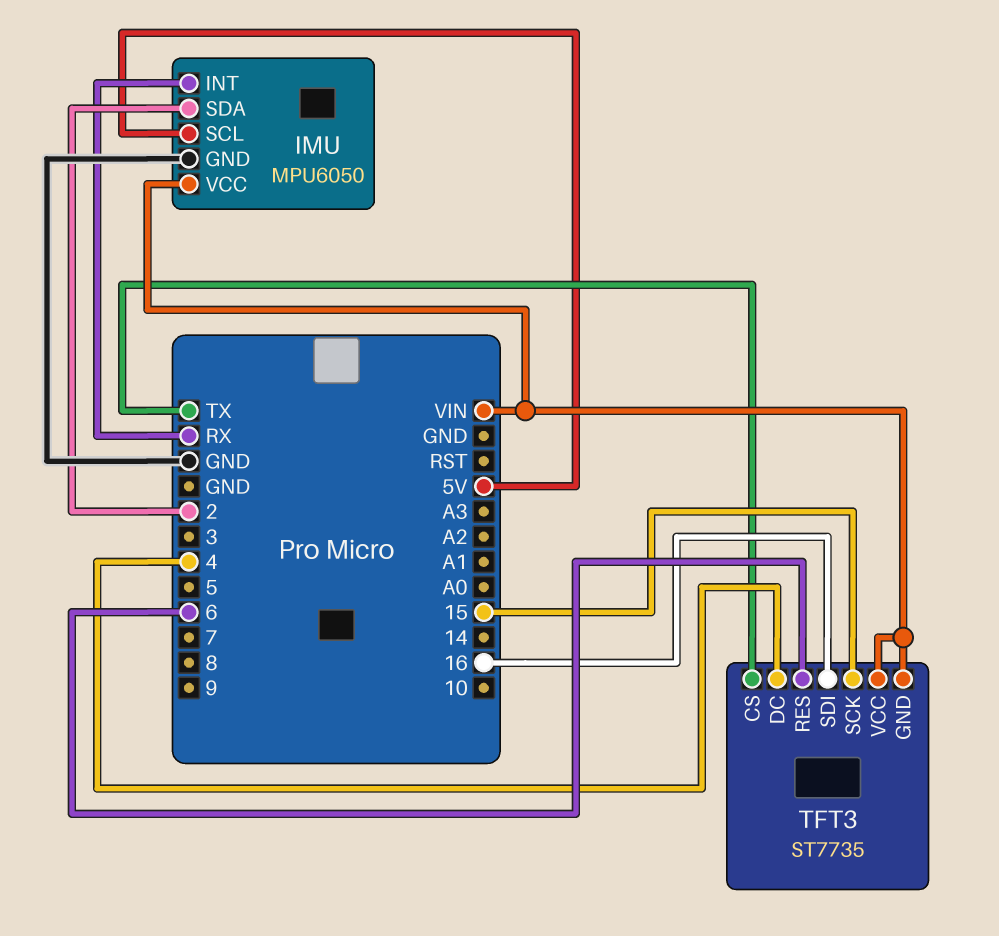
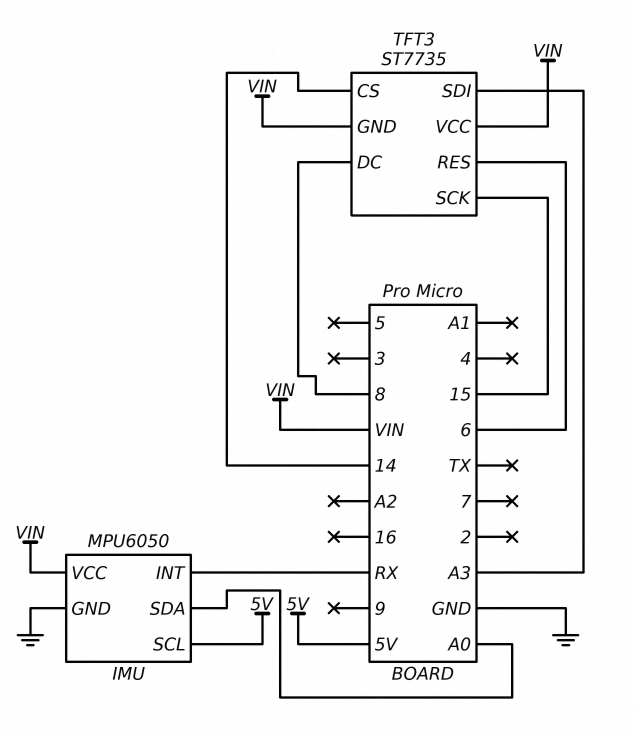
IMU pin SDA: 2 -> A0
TFT3 pin CS: TX -> 14
TFT3 pin DC: 4 -> 8
TFT3 pin SDI: 16 -> A3

